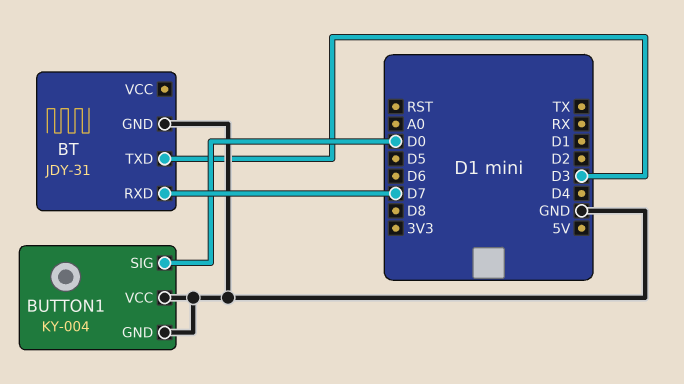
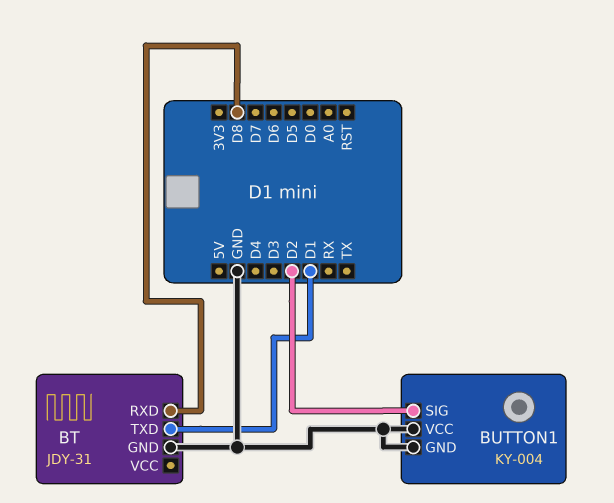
BT pin RXD: D7 -> D8
BT pin TXD: D3 -> D1
BUTTON1 pin SIG: D0 -> D2

